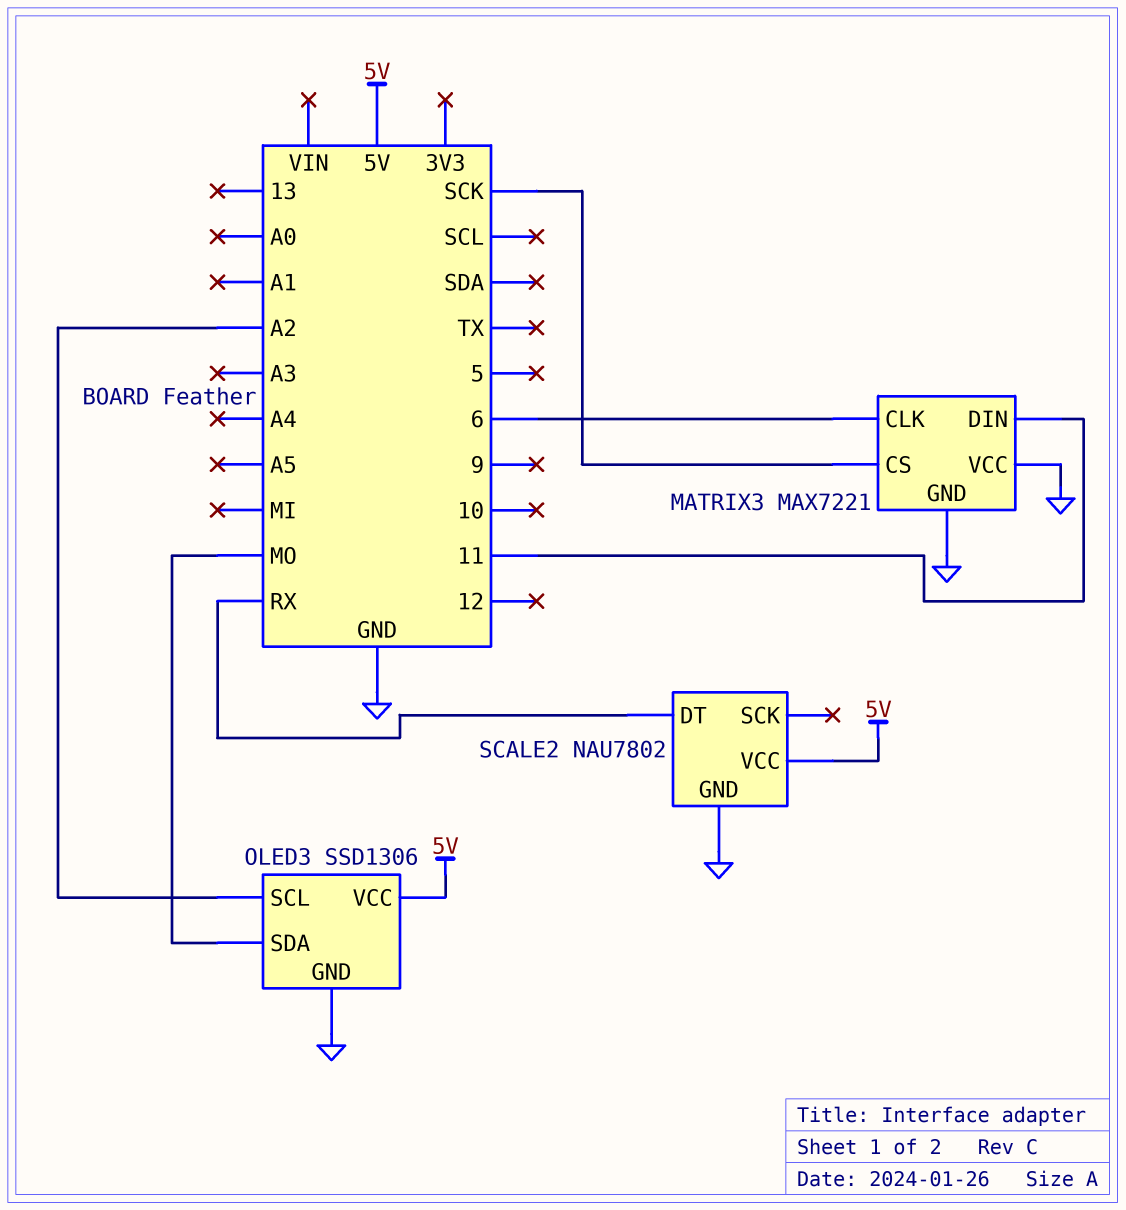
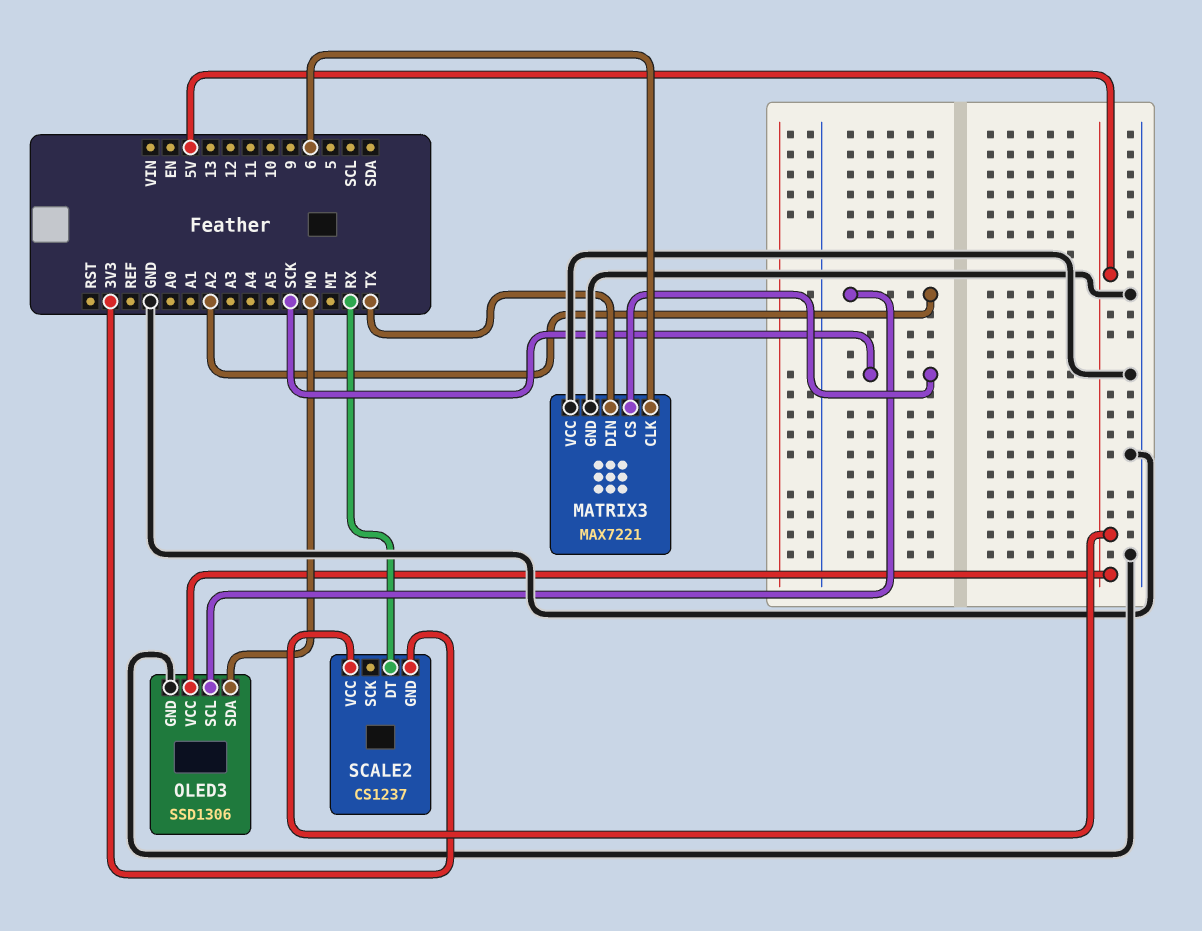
MATRIX3 pin DIN: 11 -> TX
SCALE2: NAU7802 -> CS1237
SCALE2 pin GND: GND -> 3V3

